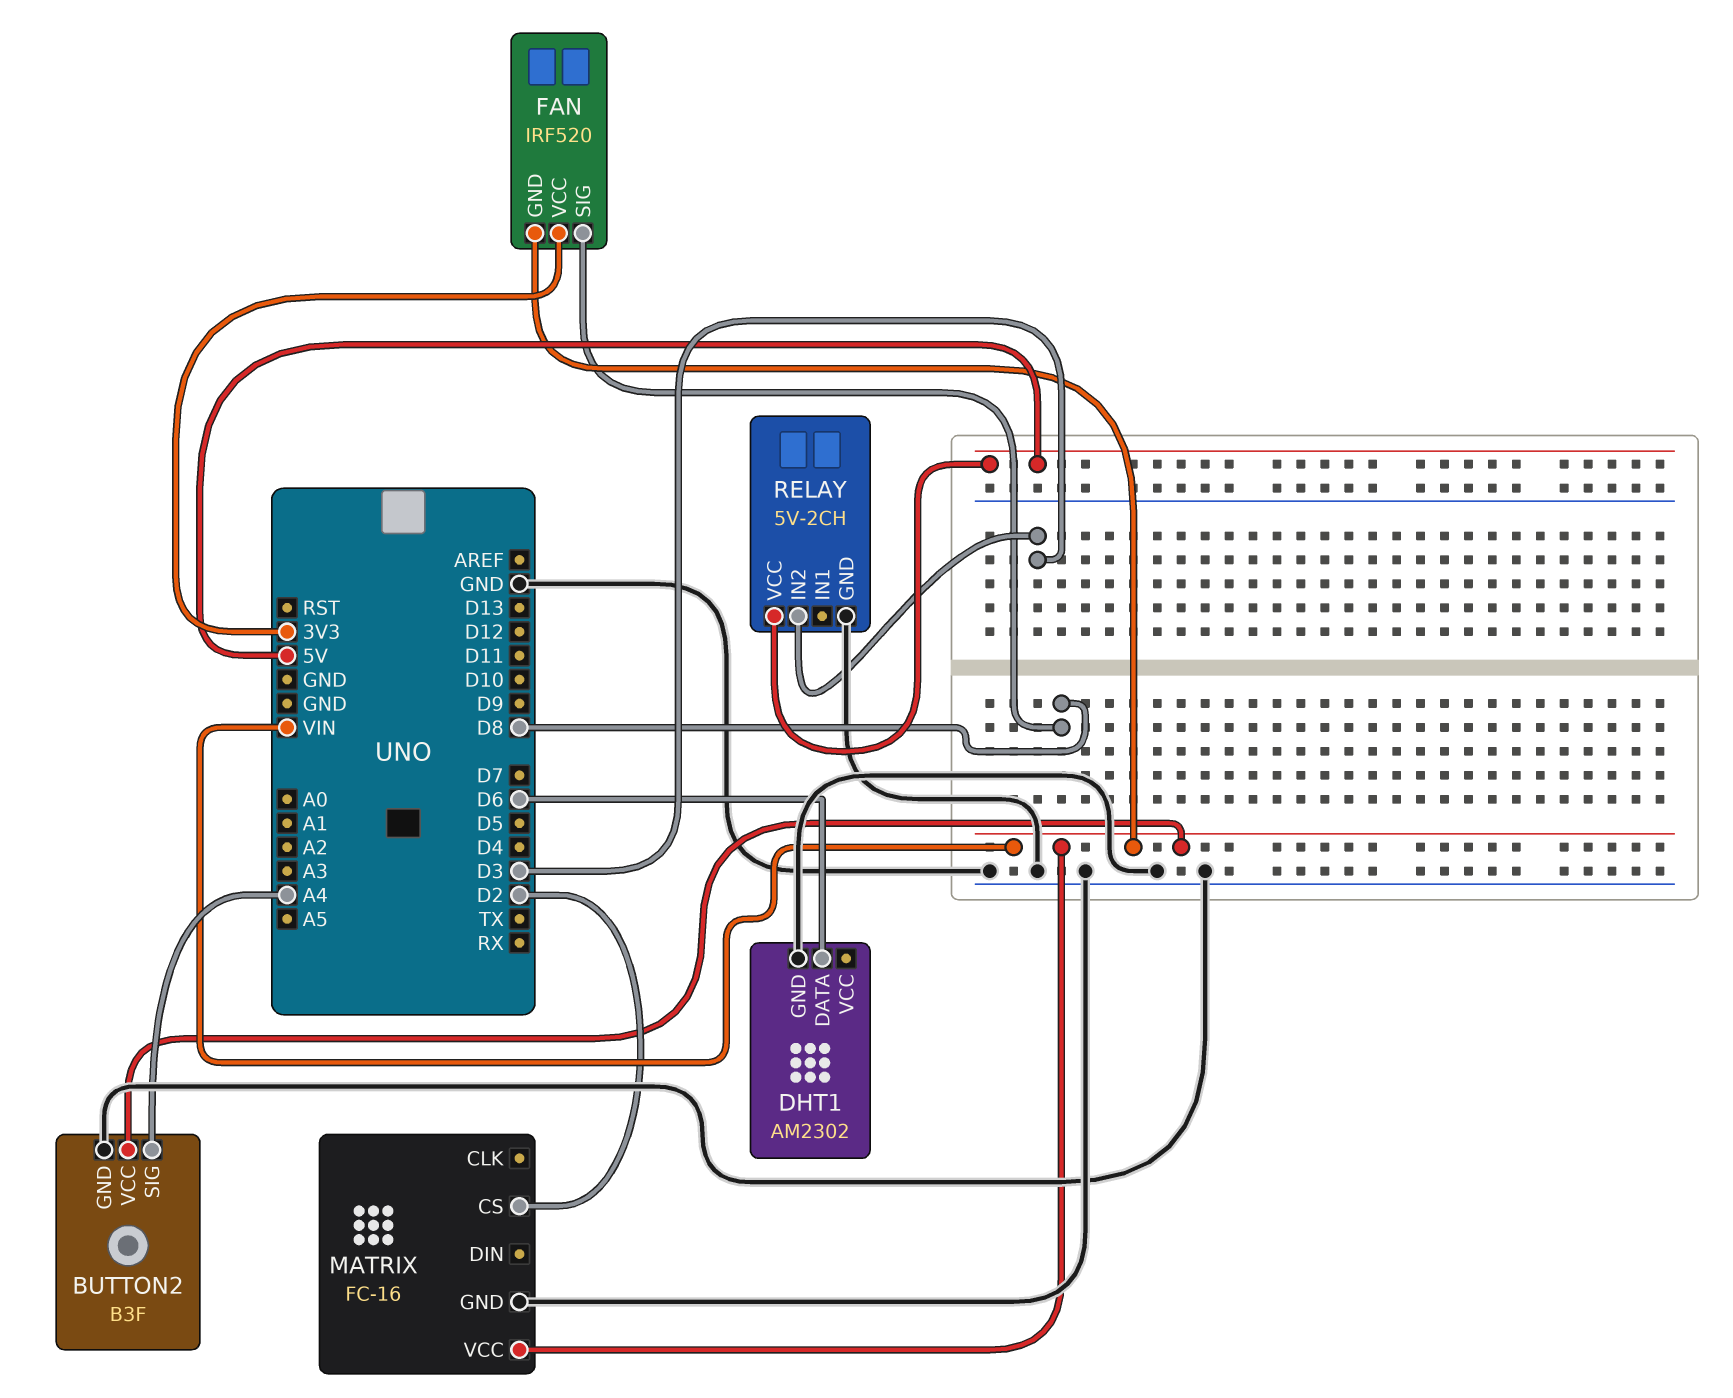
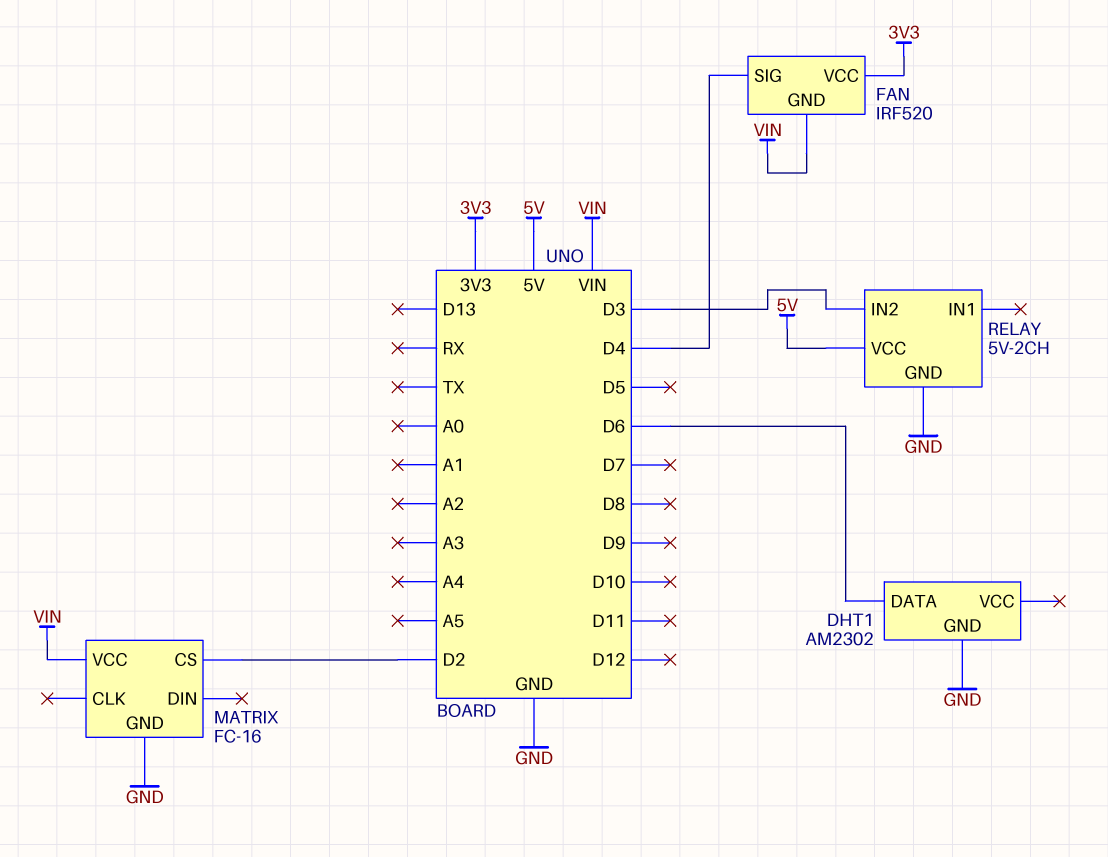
BUTTON2: B3F -> none
BUTTON2 pin GND: GND -> none
BUTTON2 pin SIG: A4 -> none
BUTTON2 pin VCC: VIN -> none
FAN pin SIG: D8 -> D4

